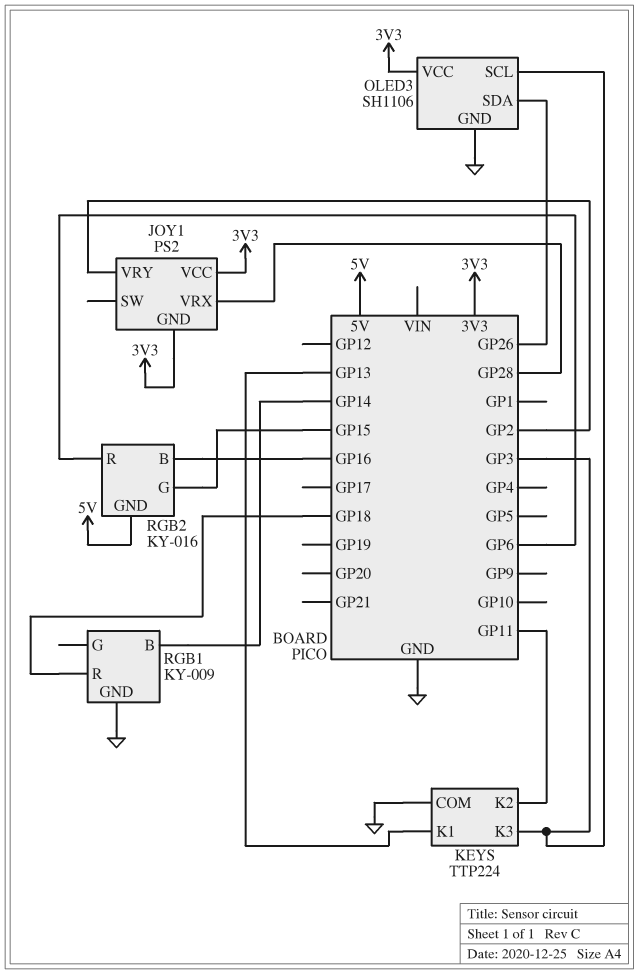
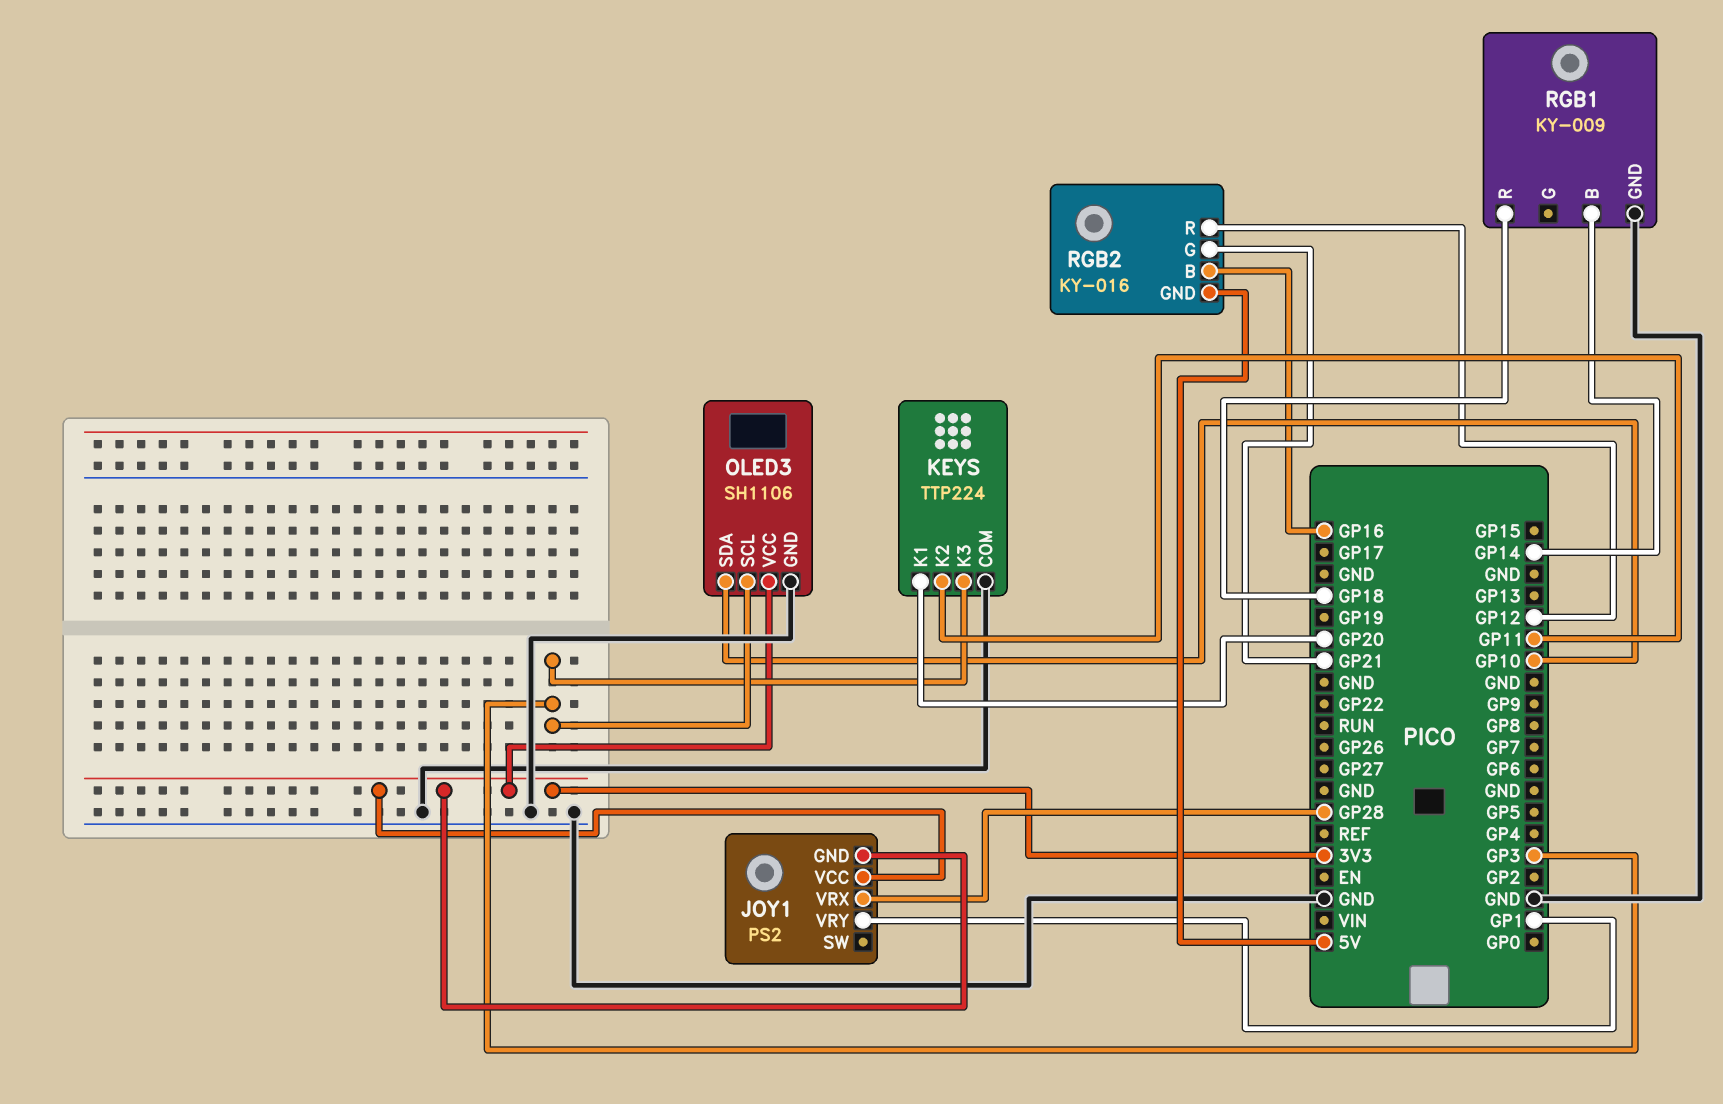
JOY1 pin VRY: GP2 -> GP1
KEYS pin K1: GP13 -> GP20
OLED3 pin SDA: GP26 -> GP10
RGB2 pin G: GP15 -> GP21
RGB2 pin R: GP6 -> GP12

